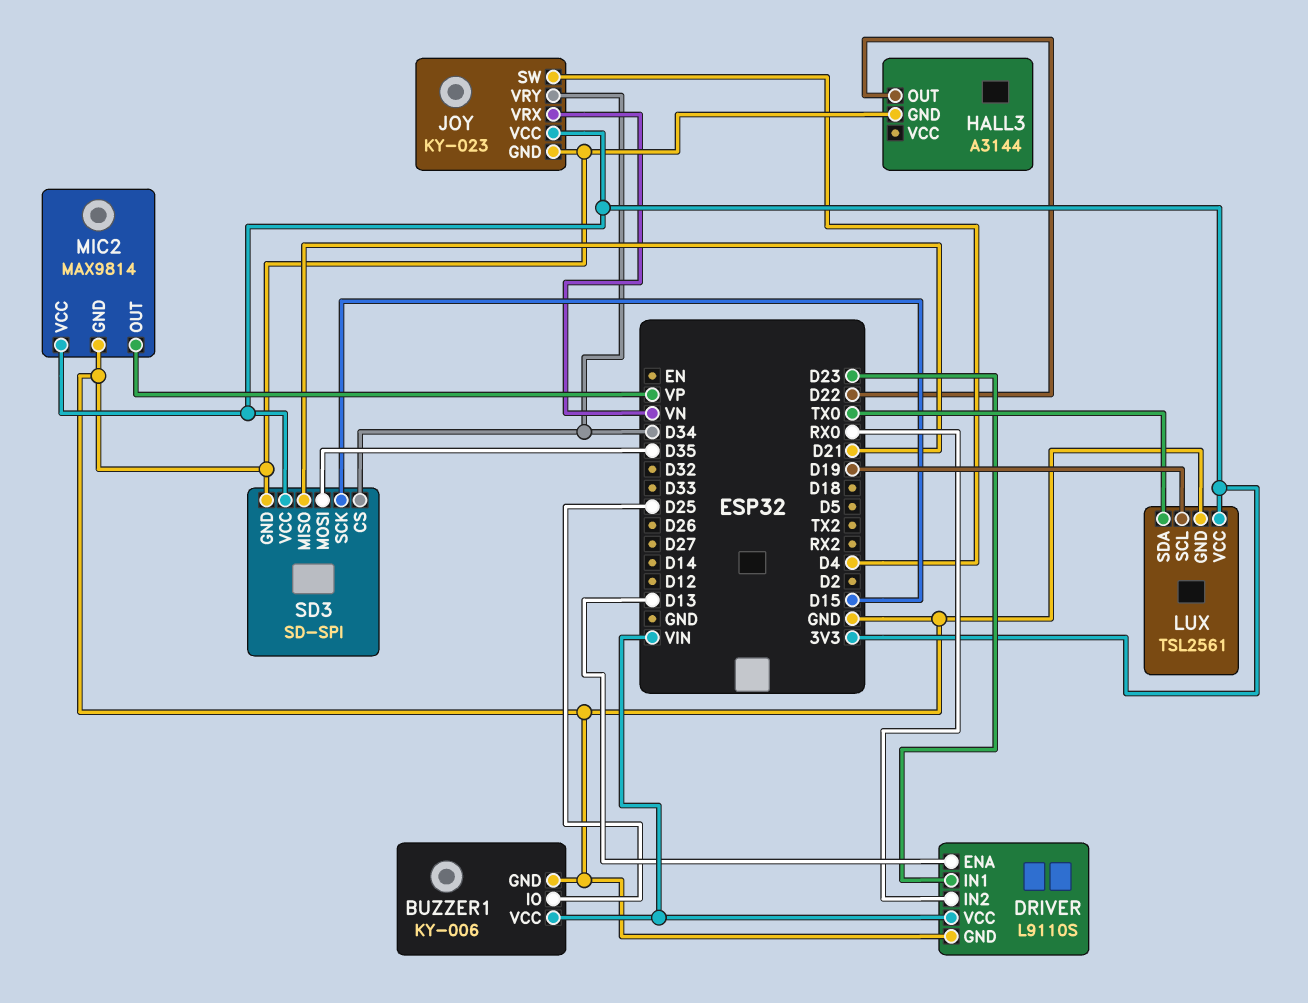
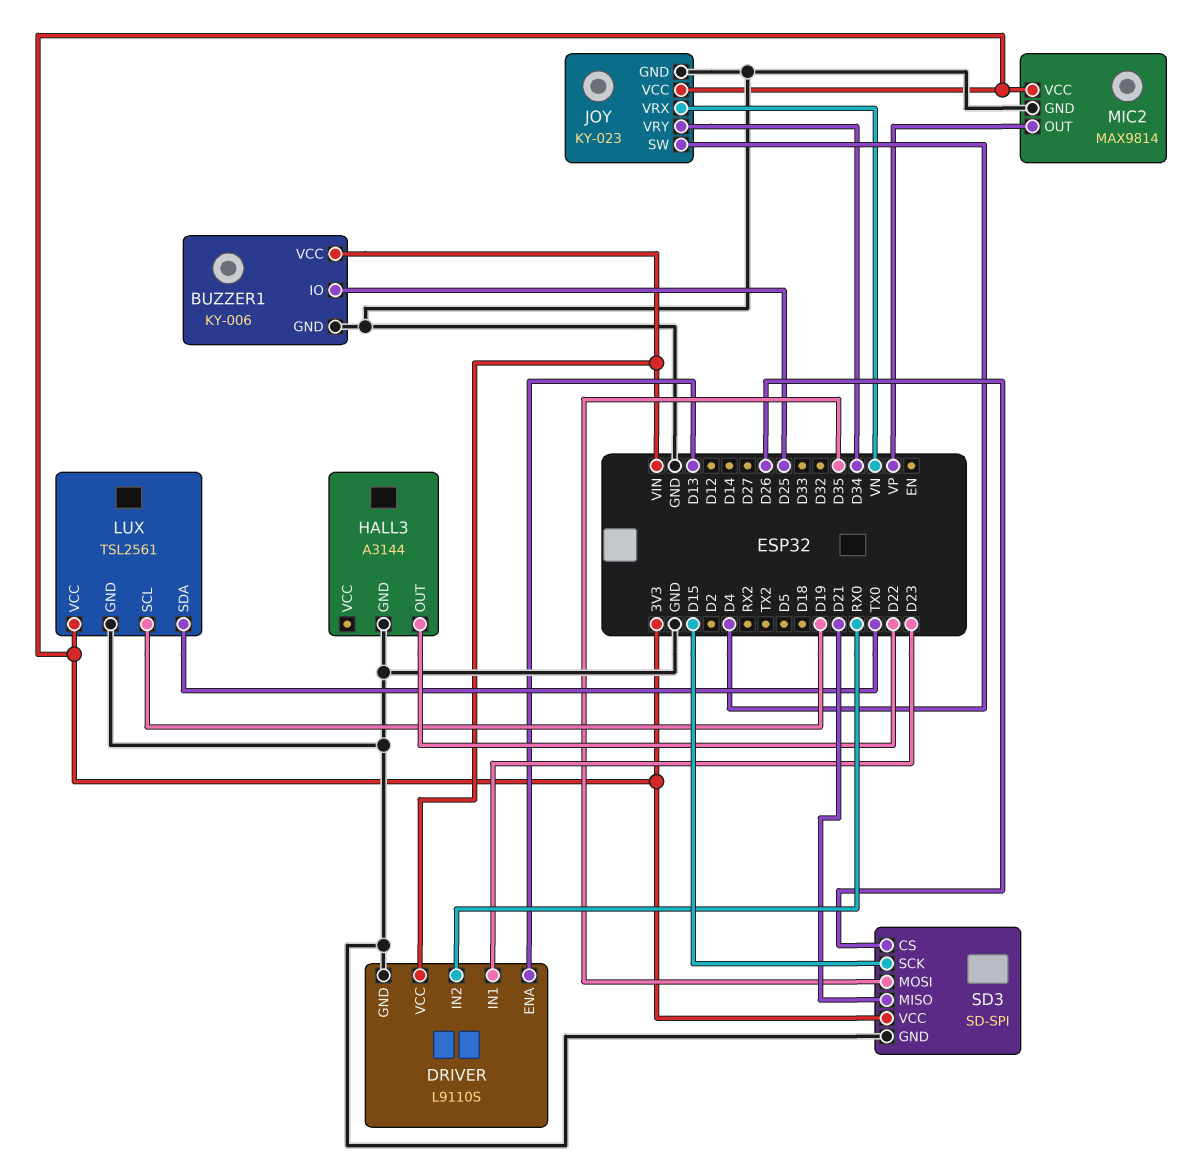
SD3 pin CS: D34 -> D26

